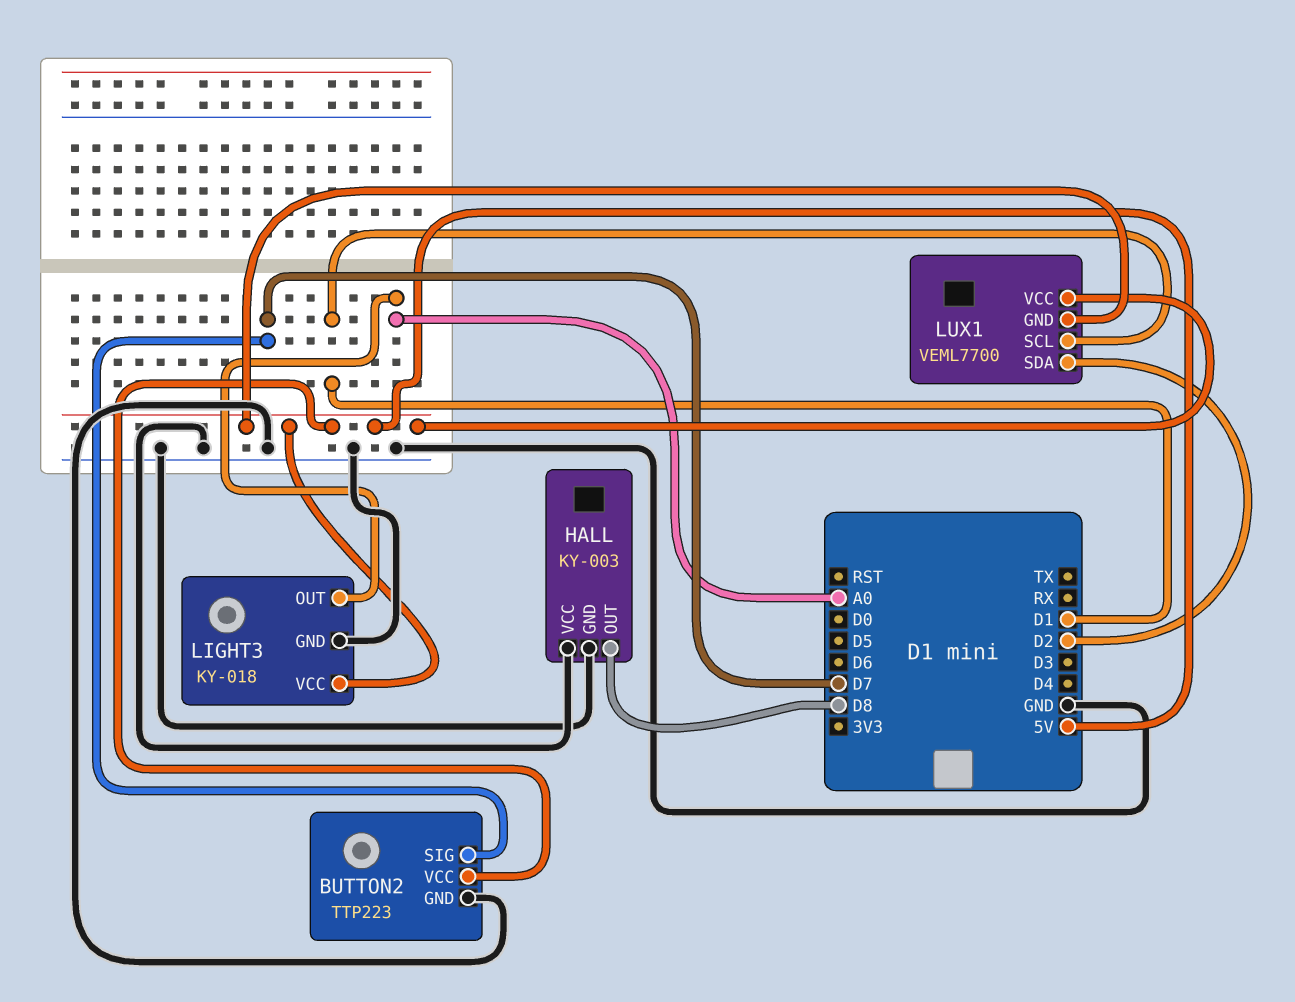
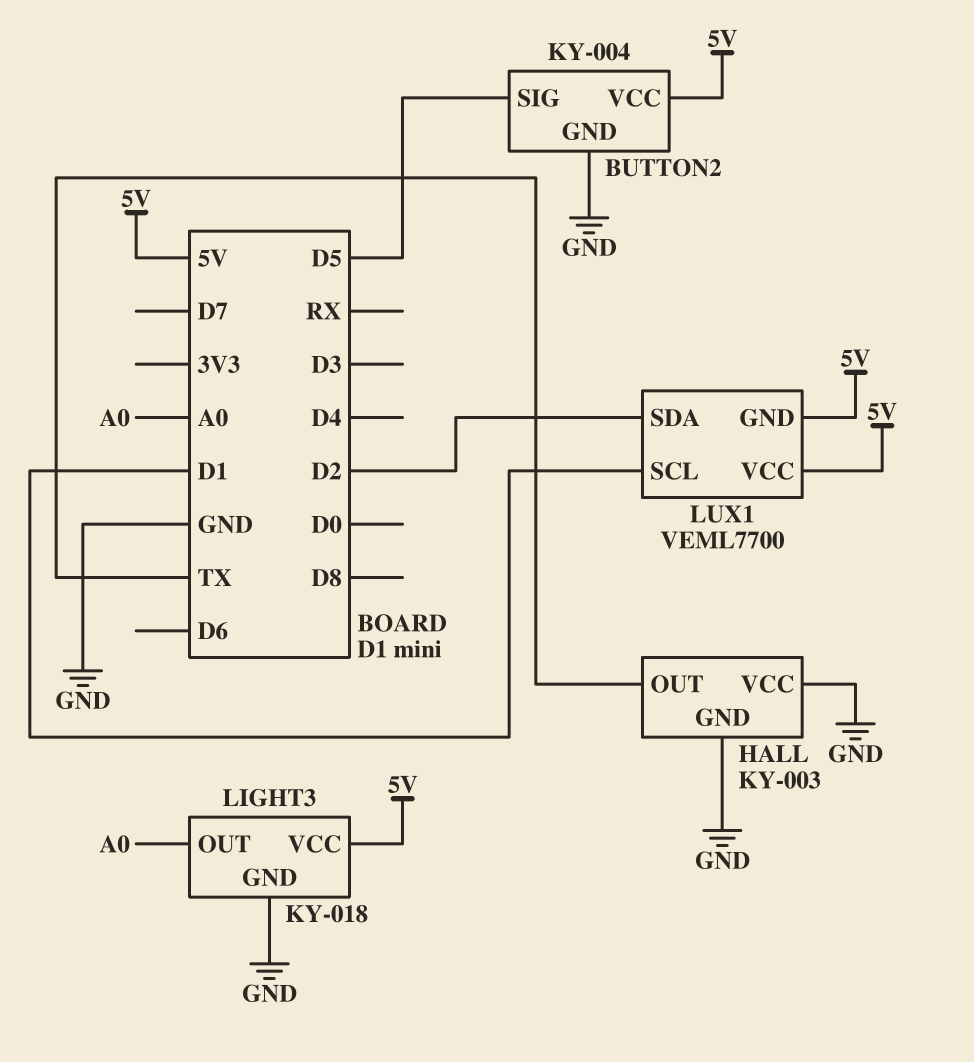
BUTTON2: TTP223 -> KY-004
BUTTON2 pin SIG: D7 -> D5
HALL pin OUT: D8 -> TX

